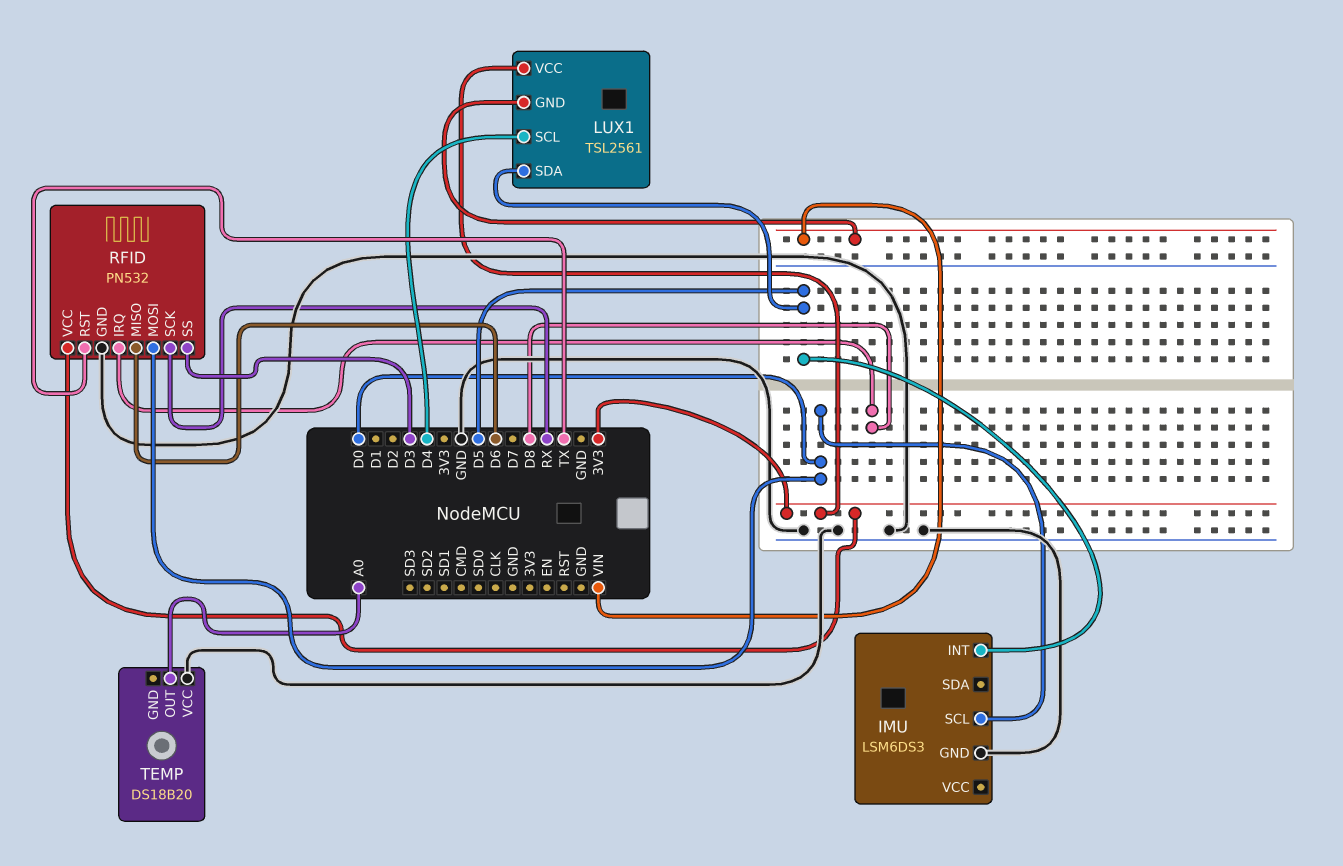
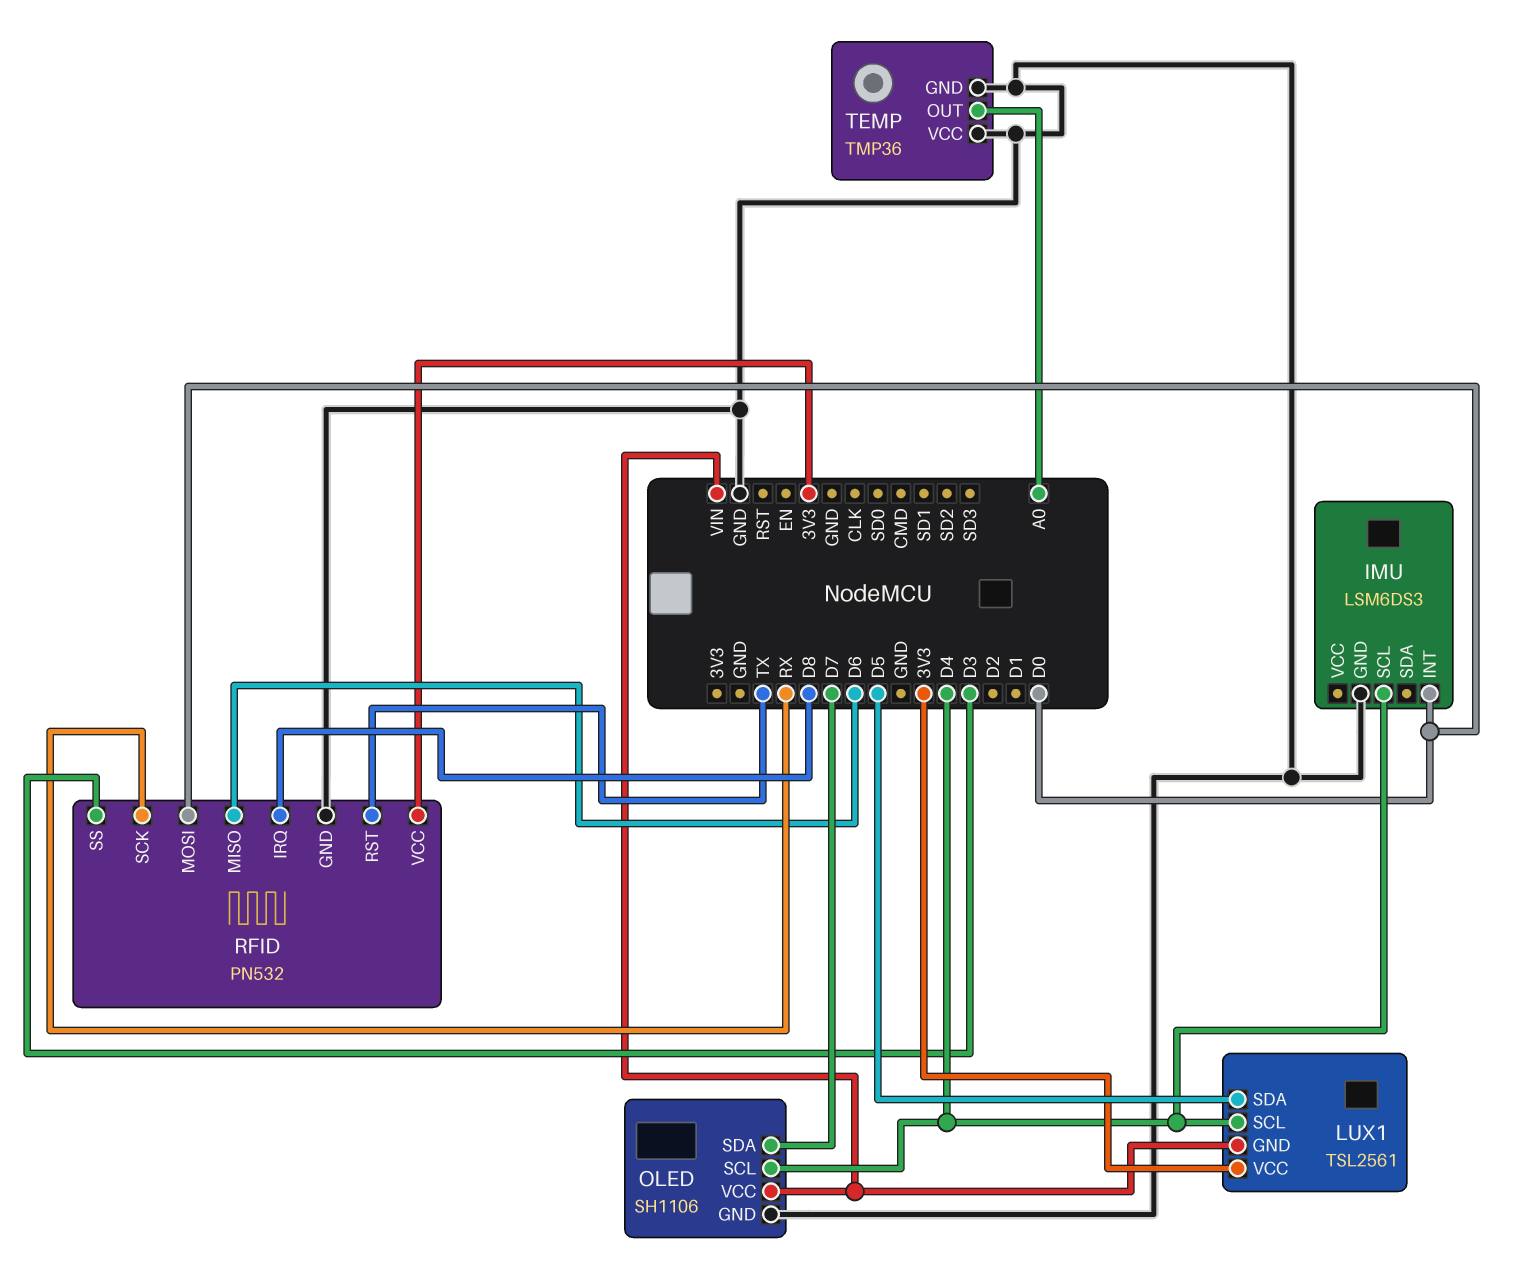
IMU pin INT: D5 -> D0
IMU pin SCL: D0 -> D4
OLED: none -> SH1106
OLED pin GND: none -> GND
OLED pin SCL: none -> D4
OLED pin SDA: none -> D7
OLED pin VCC: none -> VIN
TEMP: DS18B20 -> TMP36
TEMP pin GND: none -> GND

